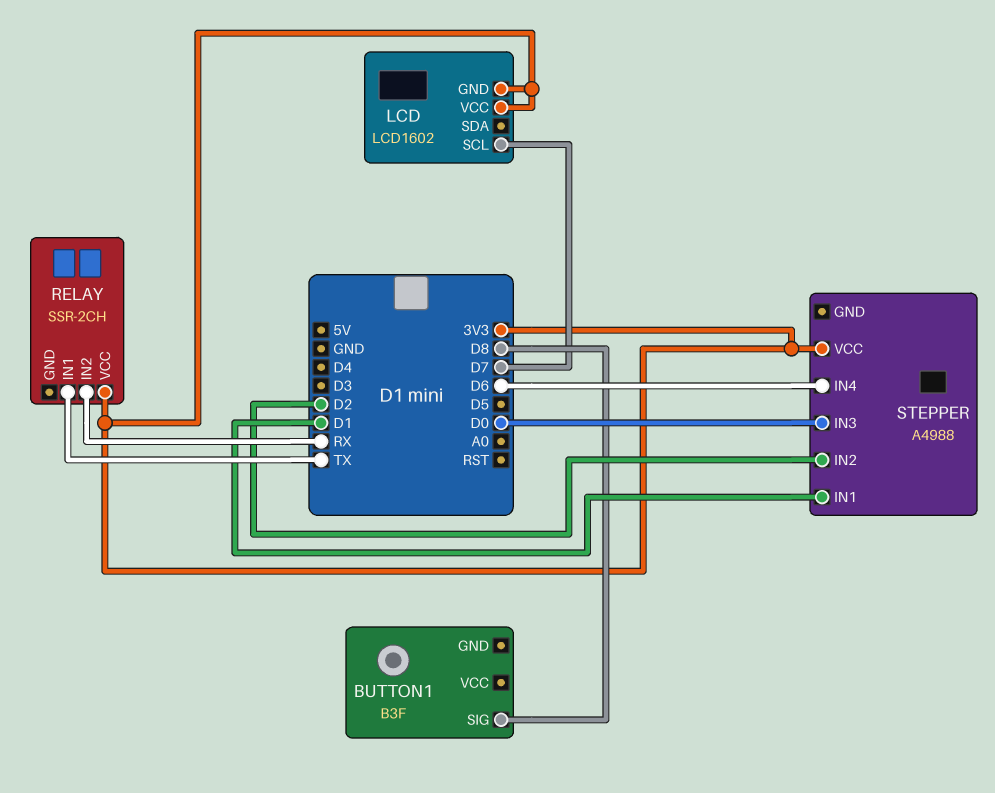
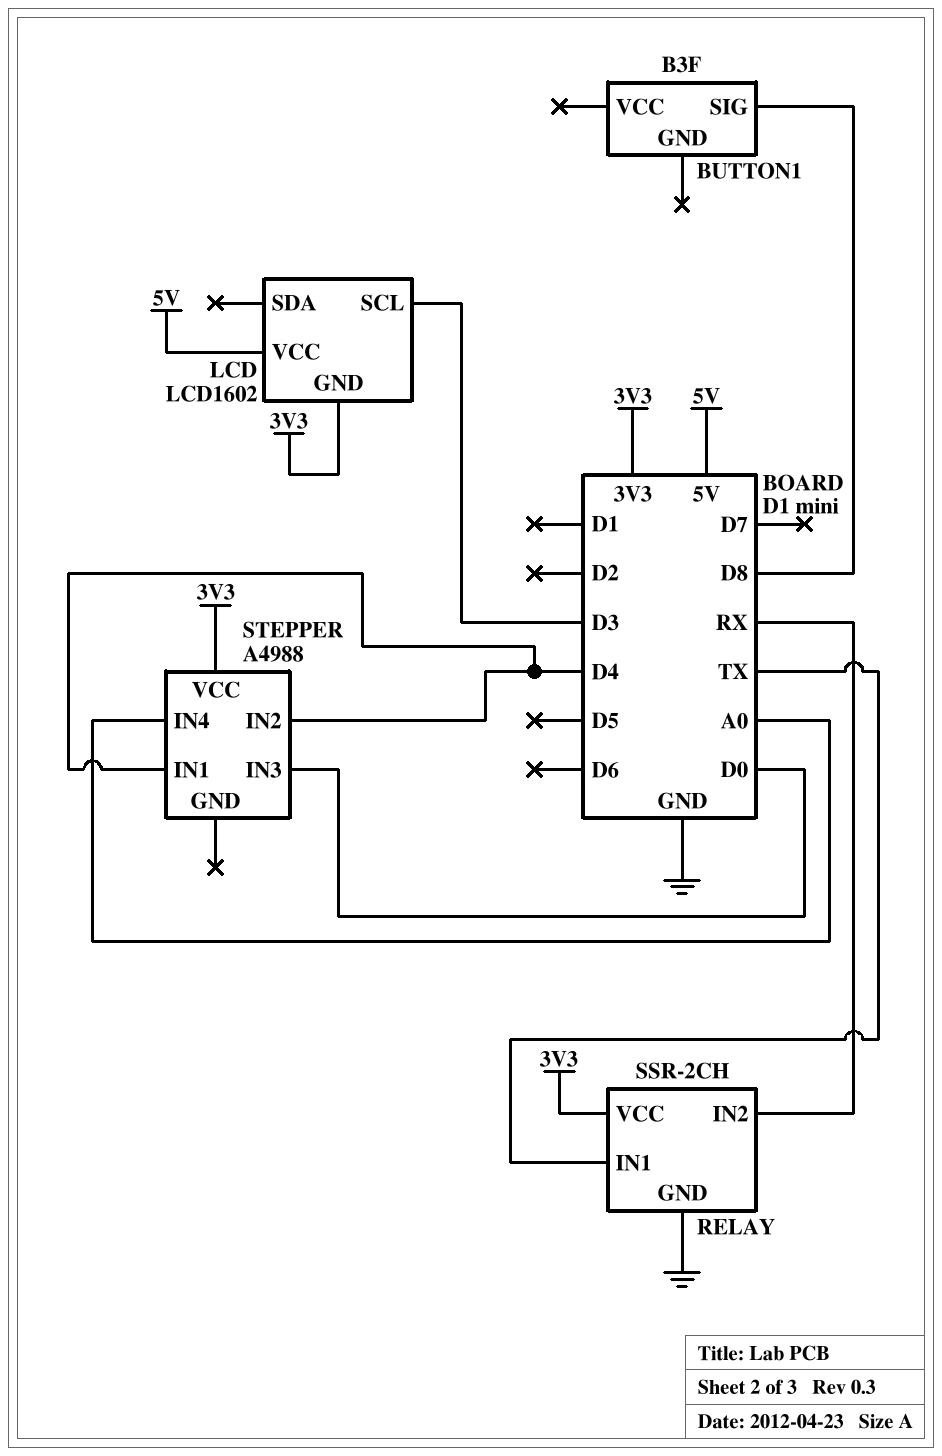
LCD pin SCL: D7 -> D3
LCD pin VCC: 3V3 -> 5V
RELAY pin GND: none -> GND
STEPPER pin IN1: D1 -> D4
STEPPER pin IN2: D2 -> D4
STEPPER pin IN4: D6 -> A0

